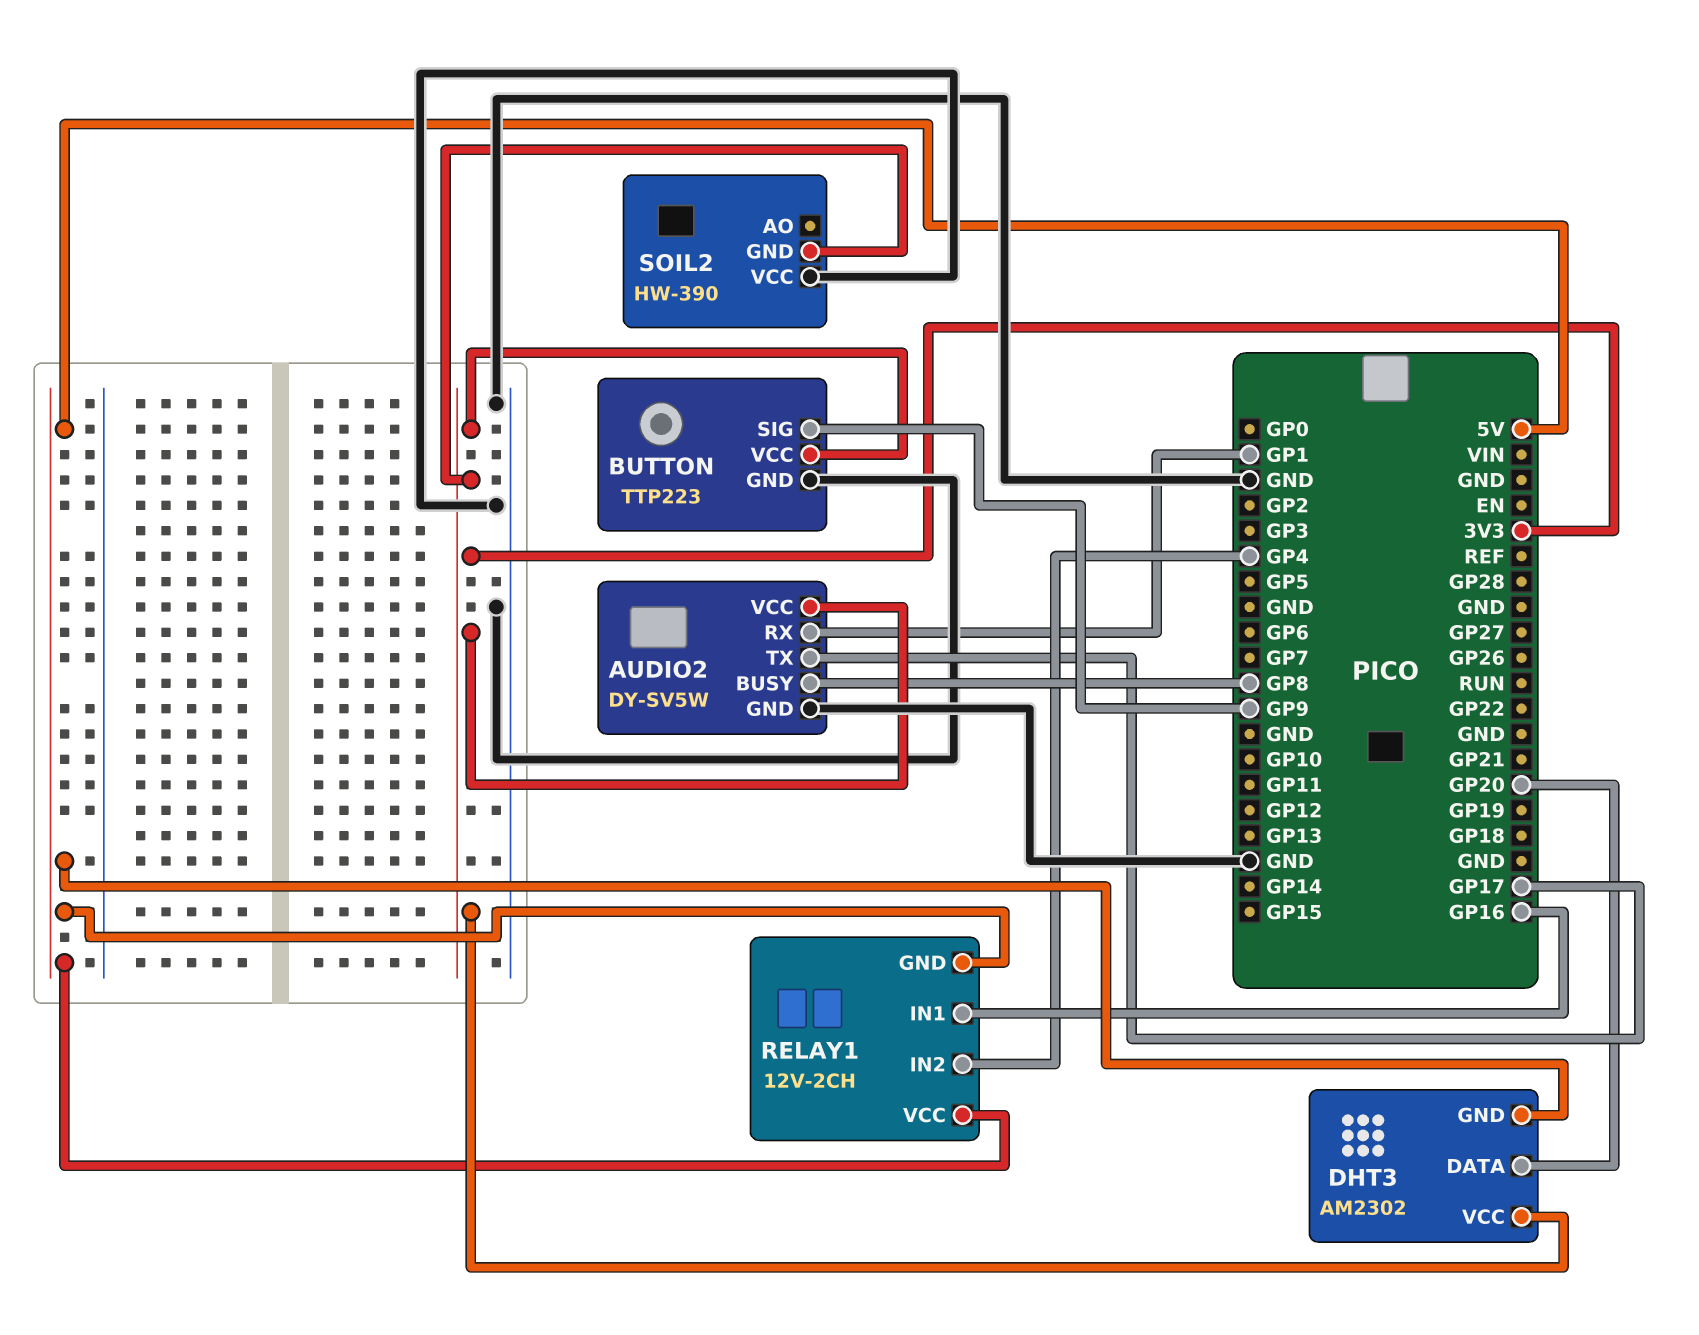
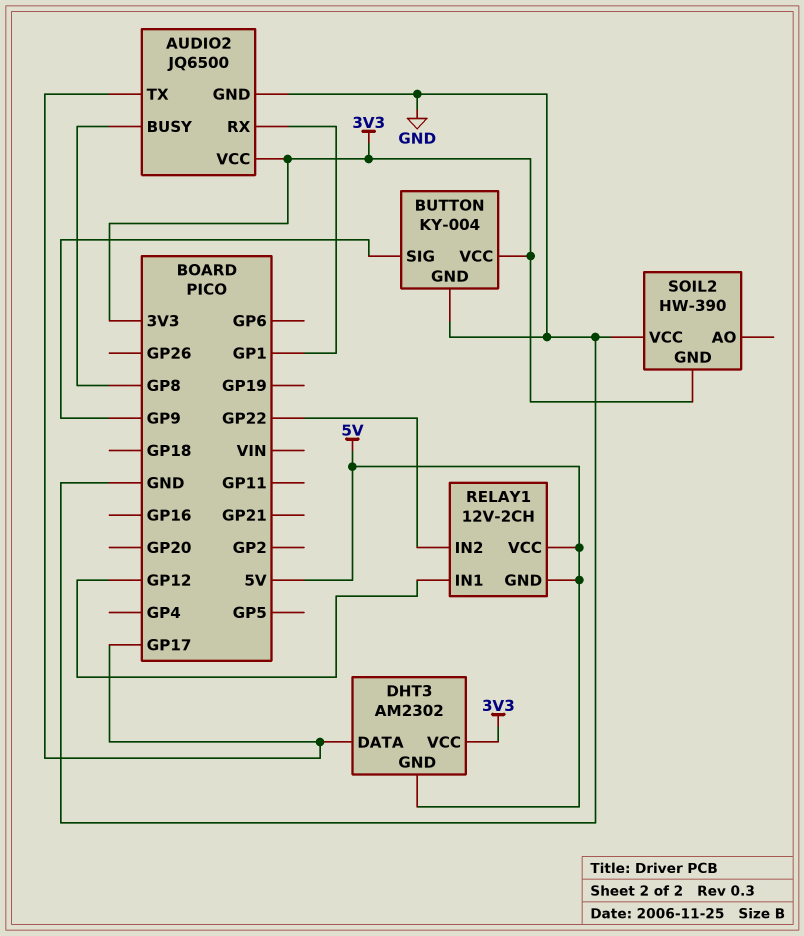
AUDIO2: DY-SV5W -> JQ6500
BUTTON: TTP223 -> KY-004
DHT3 pin DATA: GP20 -> GP17
RELAY1 pin IN1: GP16 -> GP12
RELAY1 pin IN2: GP4 -> GP22

